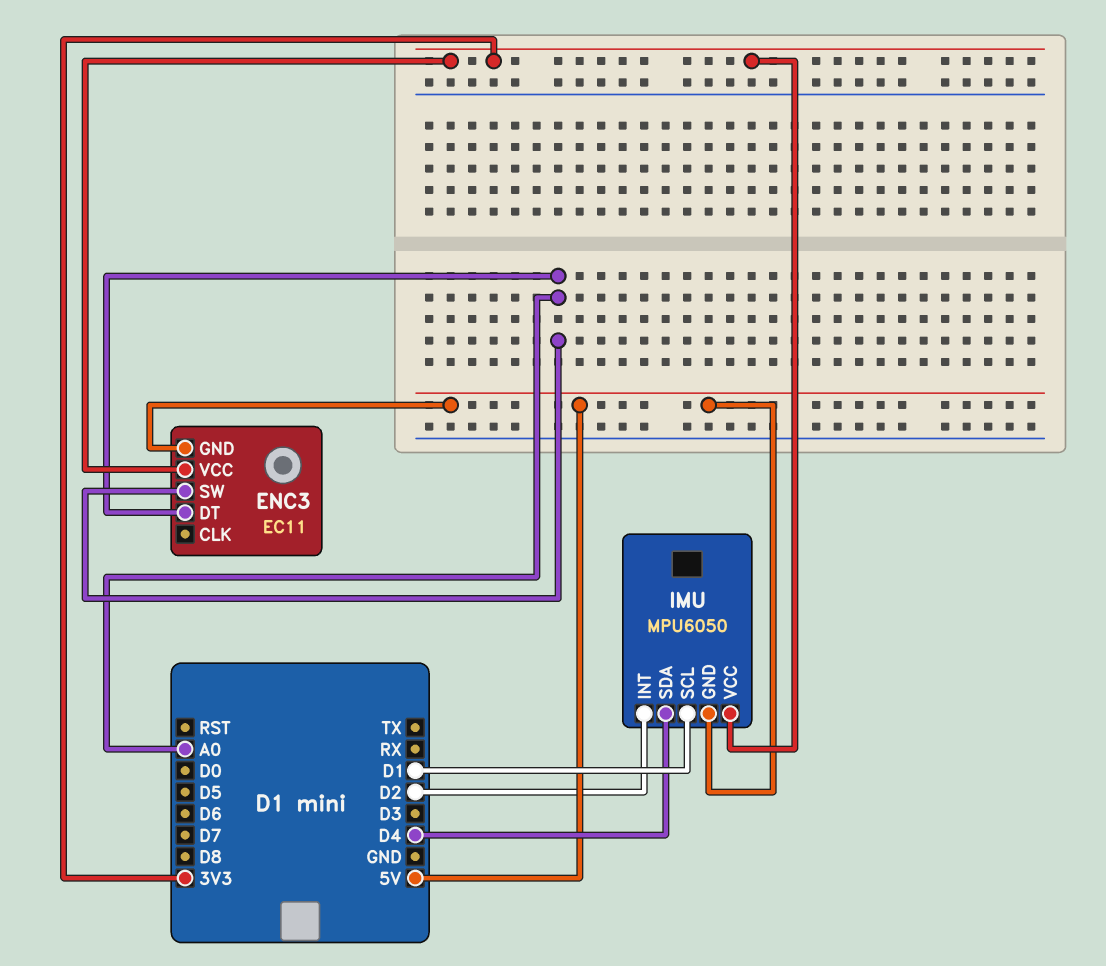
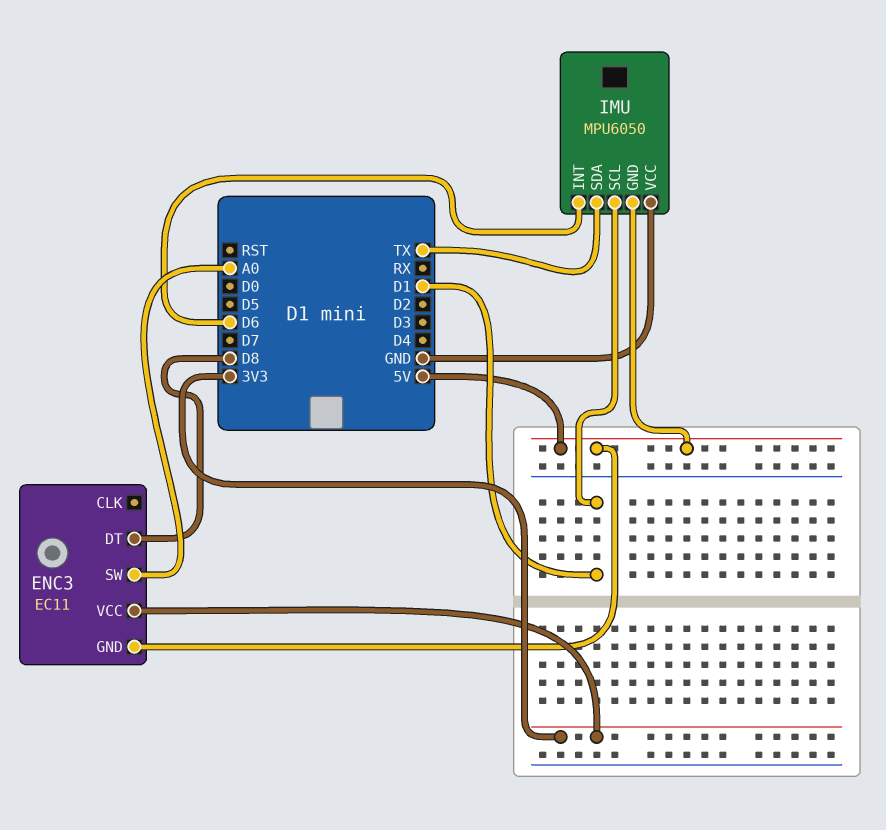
ENC3 pin DT: A0 -> D8
IMU pin INT: D2 -> D6
IMU pin SDA: D4 -> TX
IMU pin VCC: 3V3 -> GND

